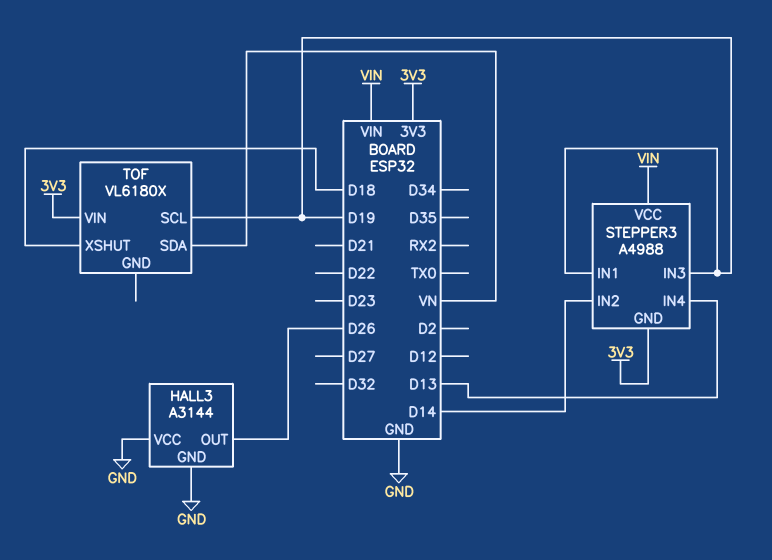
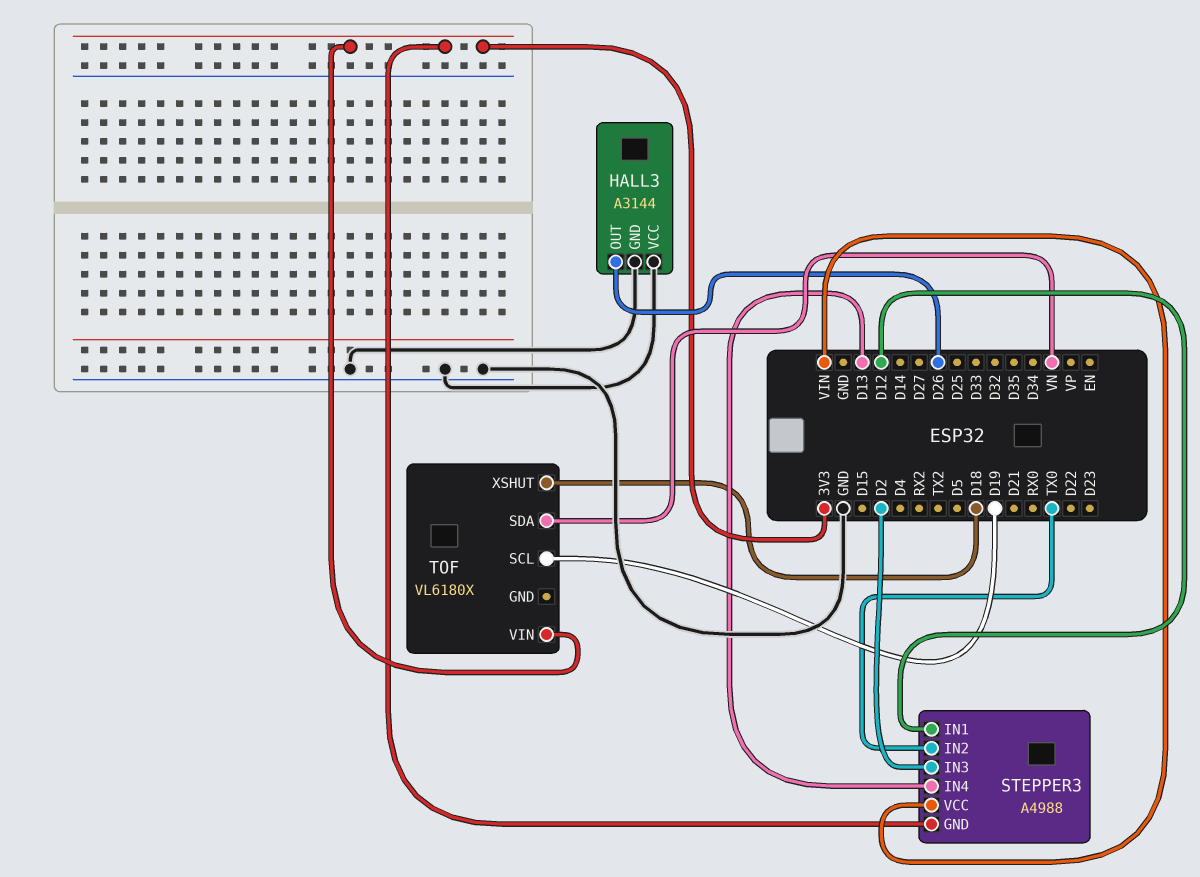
STEPPER3 pin IN1: D19 -> D12
STEPPER3 pin IN2: D14 -> TX0
STEPPER3 pin IN3: D19 -> D2

